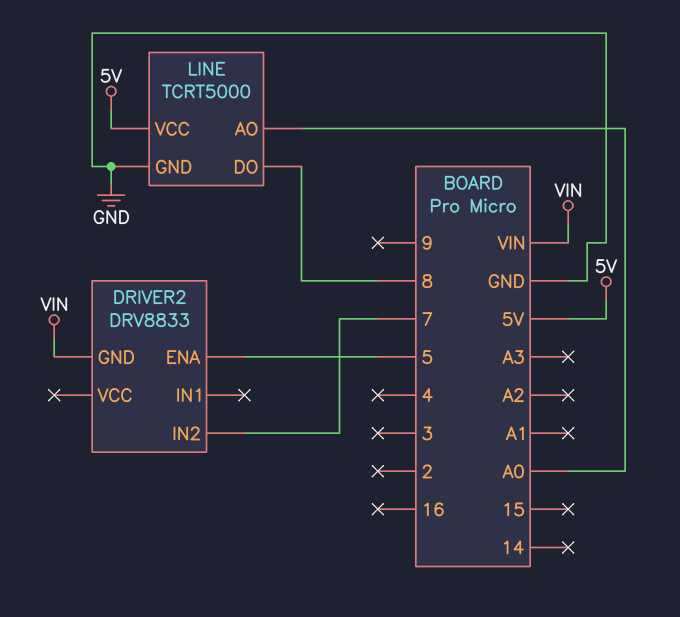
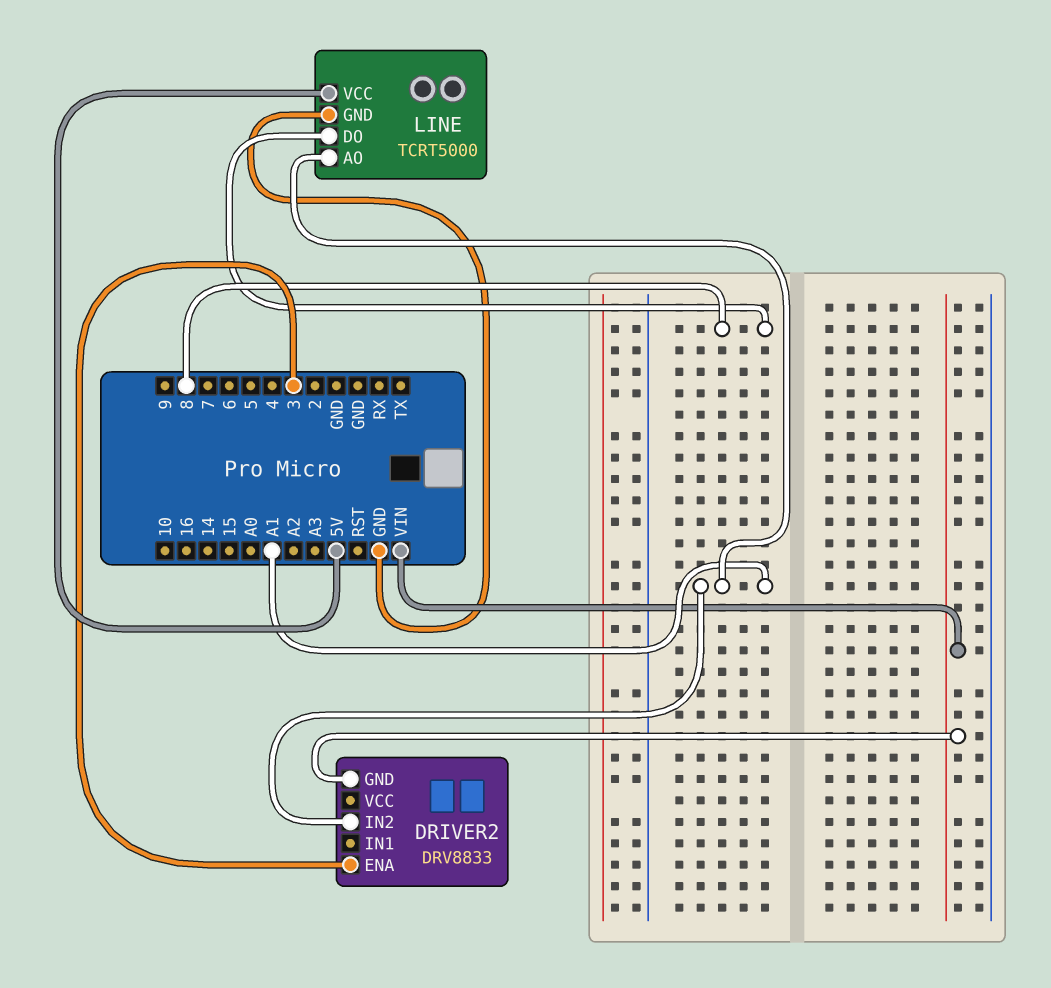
DRIVER2 pin ENA: 5 -> 3
DRIVER2 pin IN2: 7 -> A1
LINE pin AO: A0 -> A1

